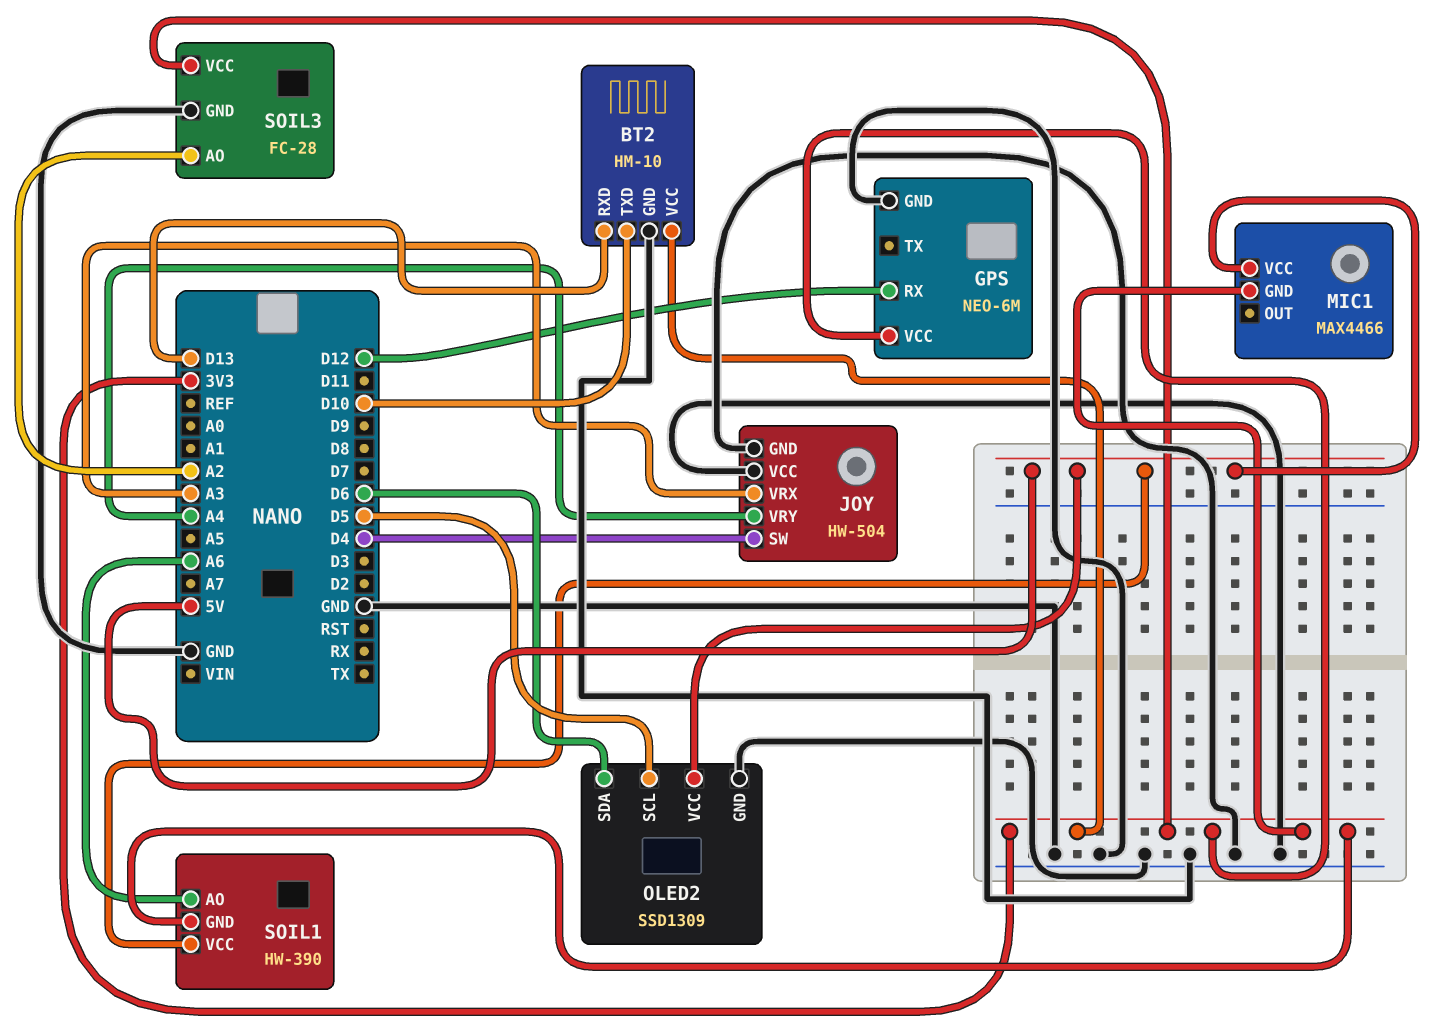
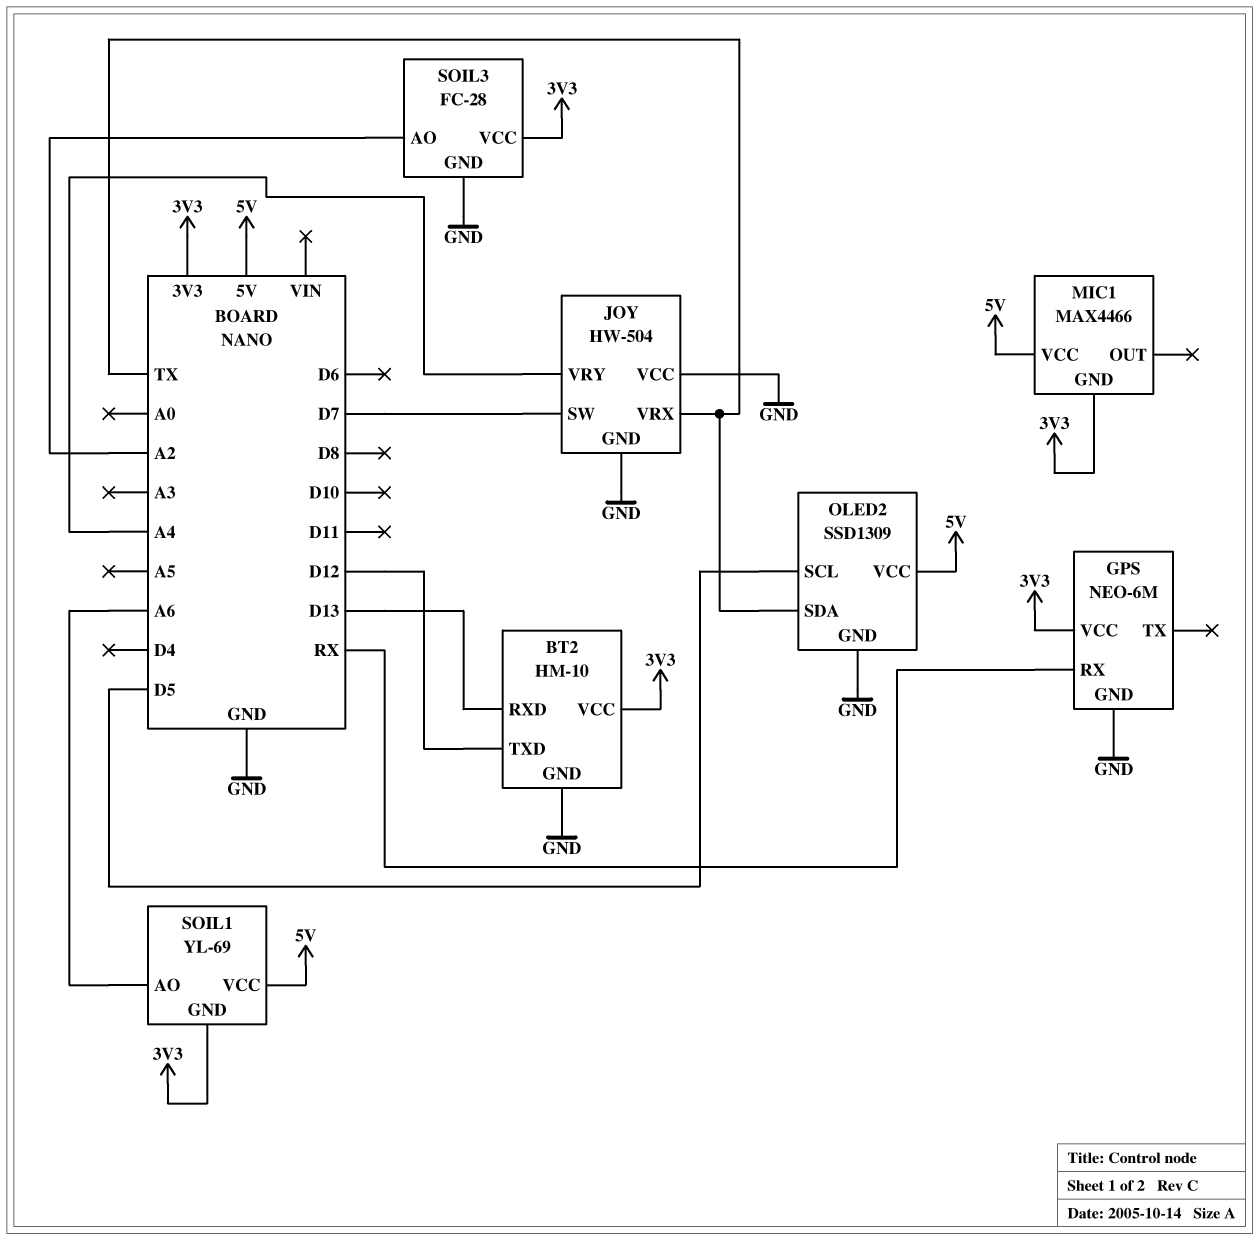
BT2 pin TXD: D10 -> D12
GPS pin RX: D12 -> RX
JOY pin SW: D4 -> D7
JOY pin VRX: A3 -> TX
OLED2 pin SDA: D6 -> TX
SOIL1: HW-390 -> YL-69

